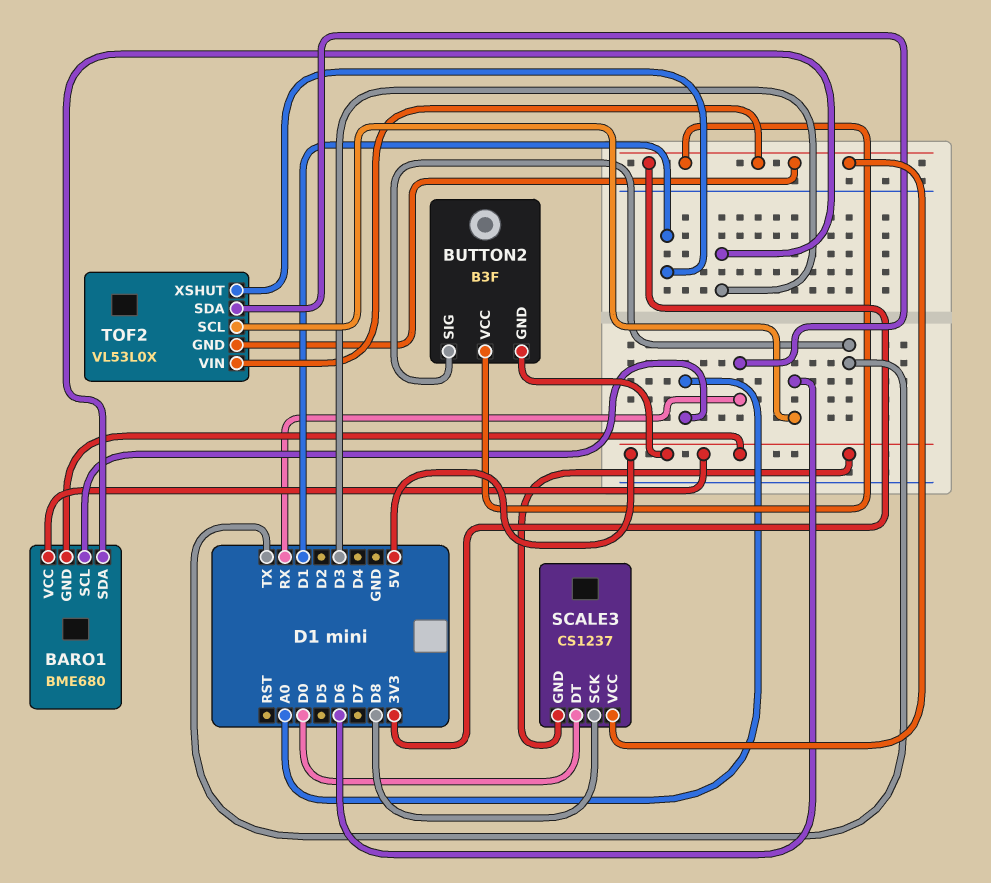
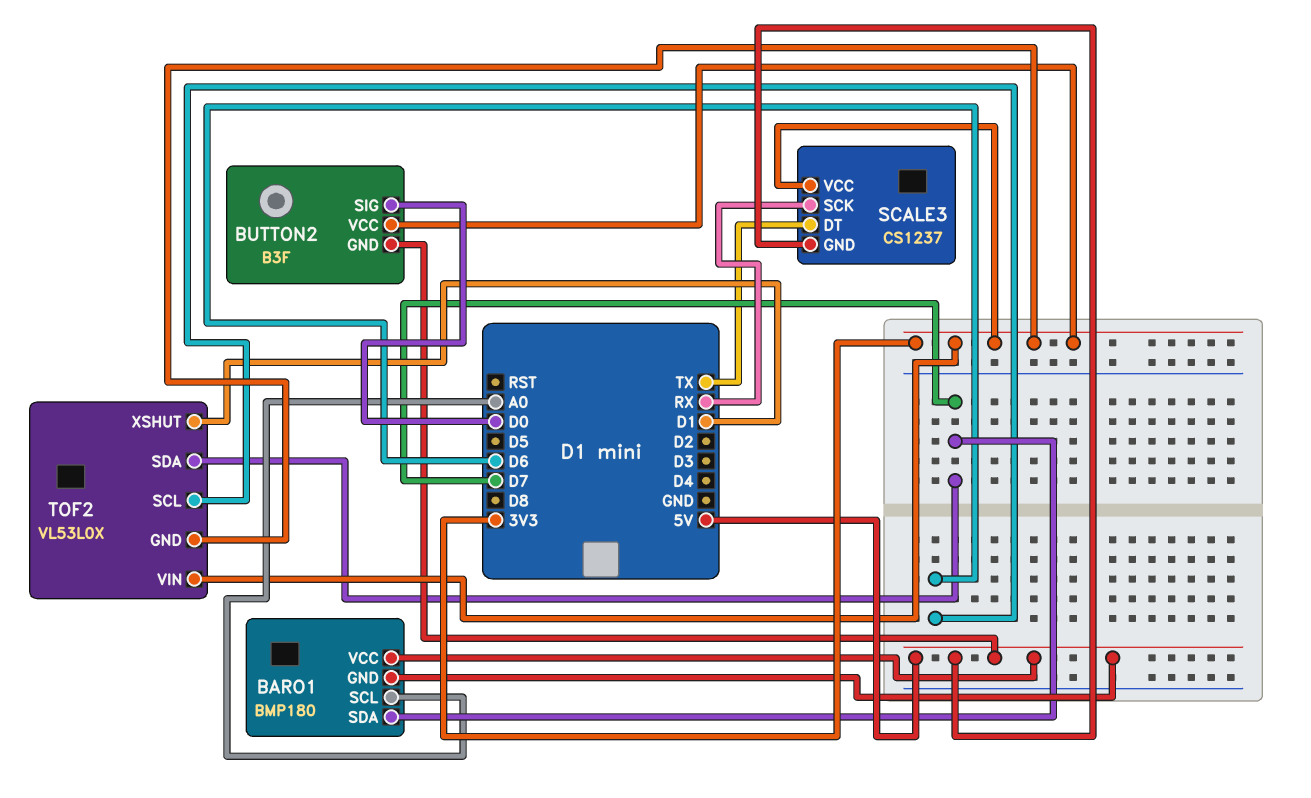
BARO1: BME680 -> BMP180
BARO1 pin SDA: D3 -> D7
BUTTON2 pin SIG: TX -> D0
SCALE3 pin DT: D0 -> TX
SCALE3 pin SCK: D8 -> RX
TOF2 pin SDA: RX -> D7

